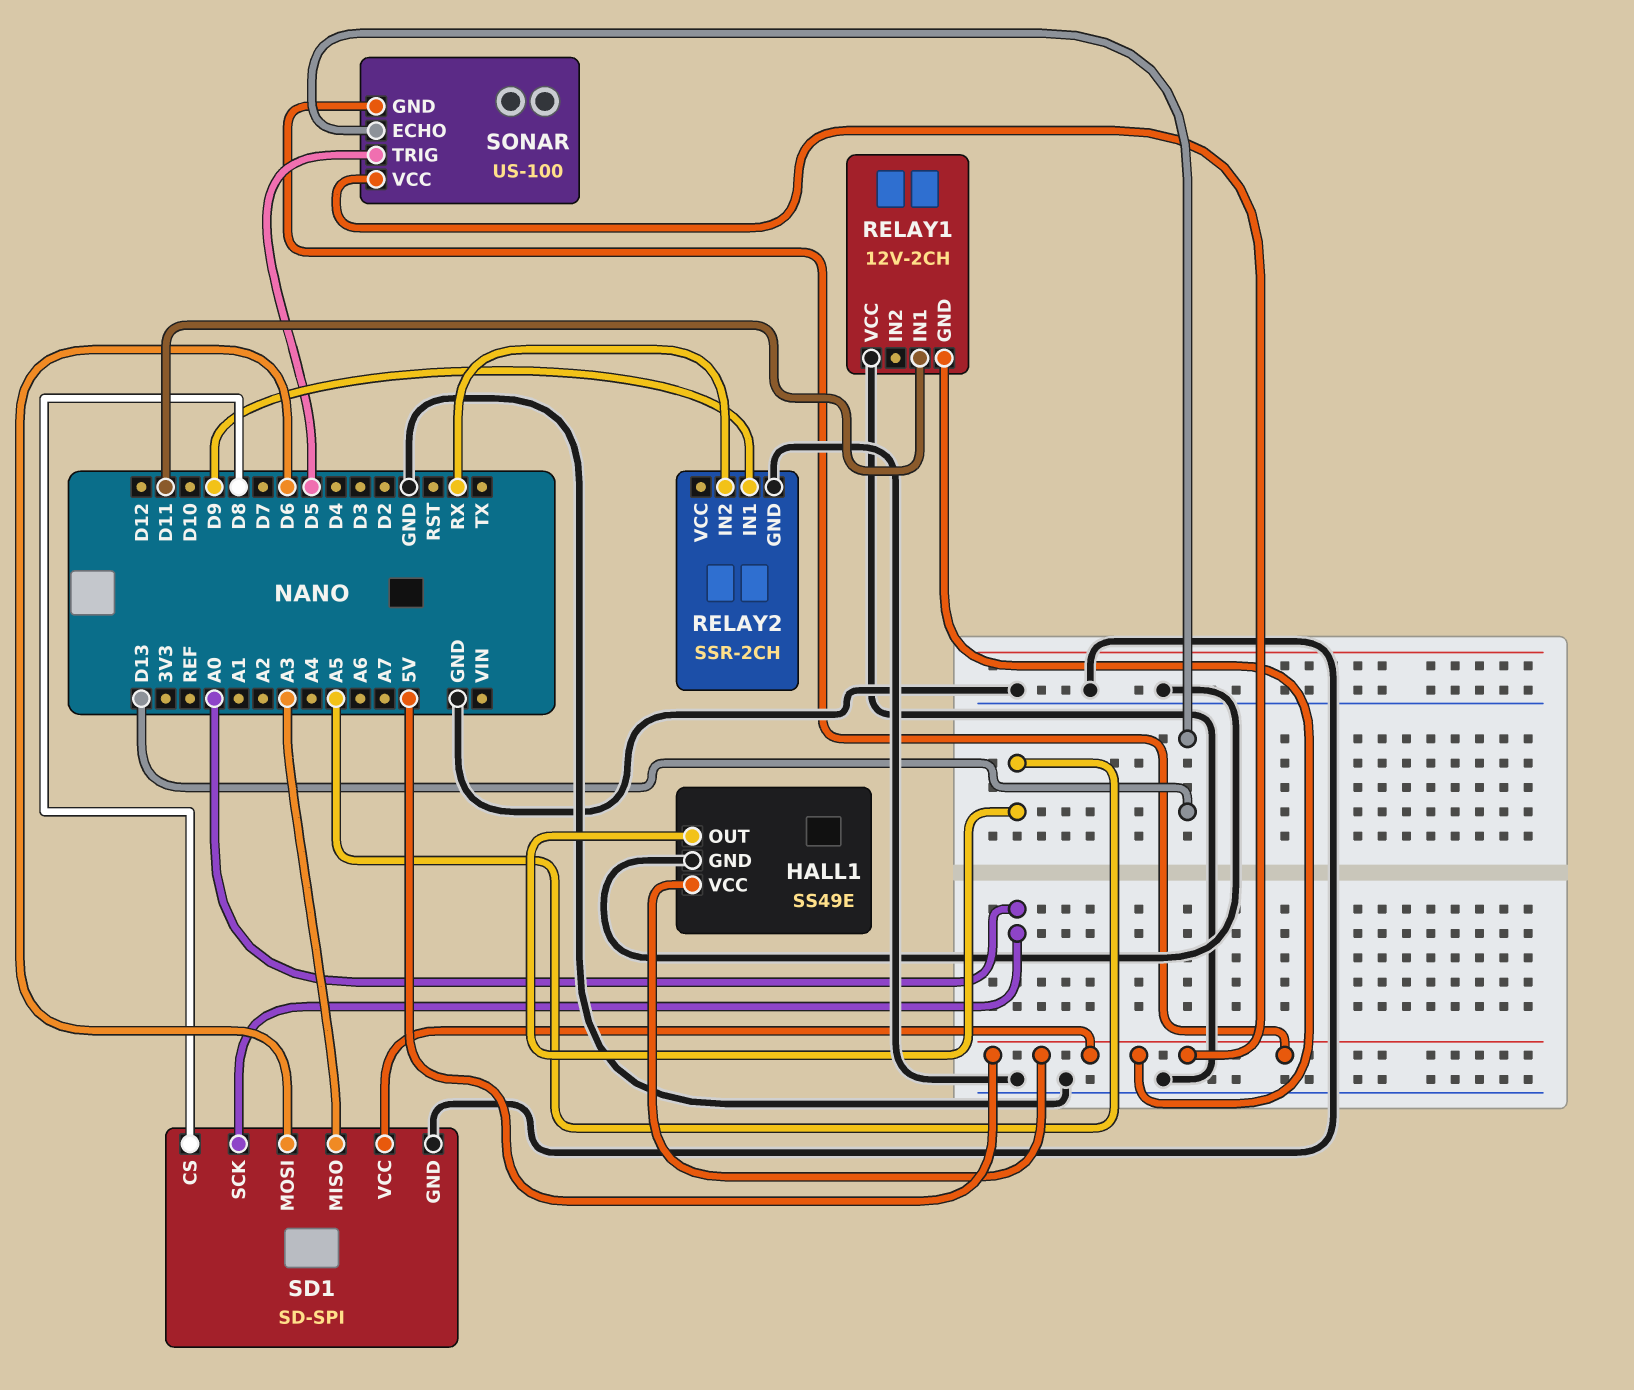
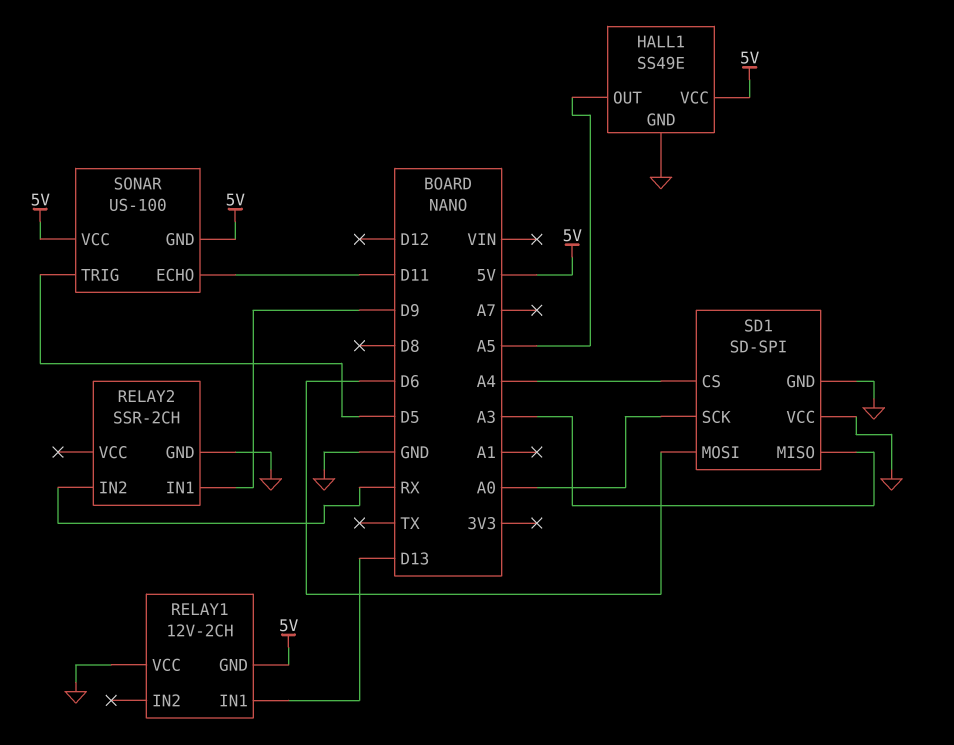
RELAY1 pin IN1: D11 -> D13
SD1 pin CS: D8 -> A4
SD1 pin VCC: 5V -> GND
SONAR pin ECHO: D13 -> D11

